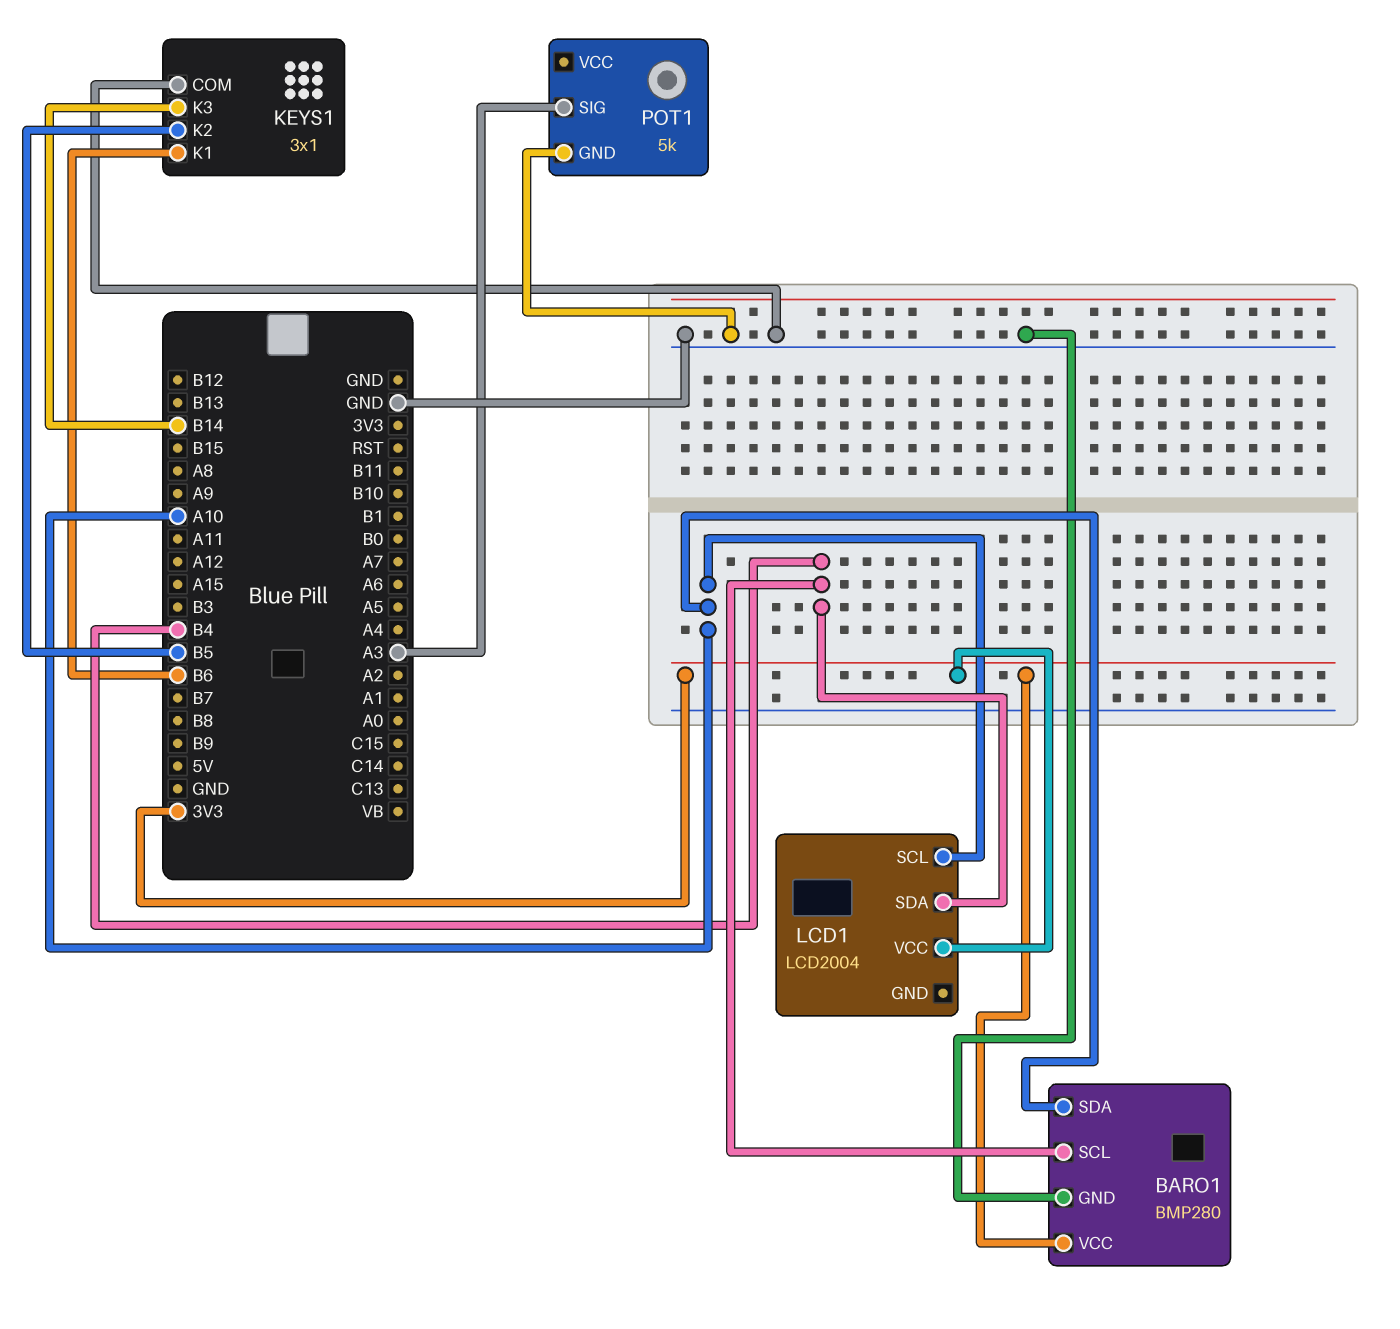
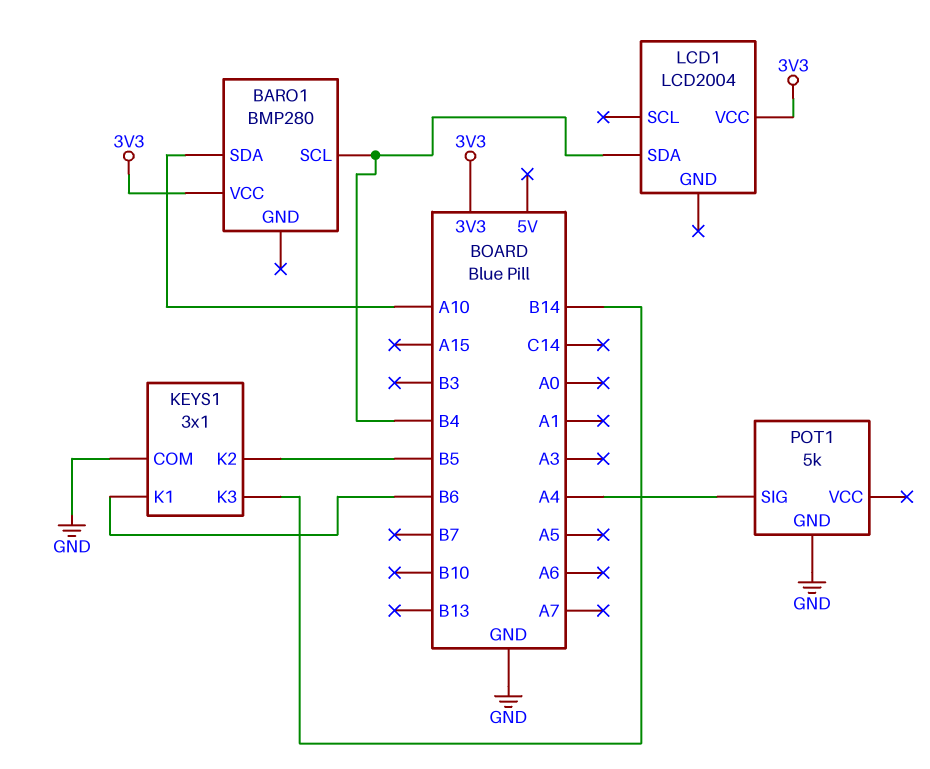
BARO1 pin GND: GND -> none
LCD1 pin SCL: A10 -> none
POT1 pin SIG: A3 -> A4

